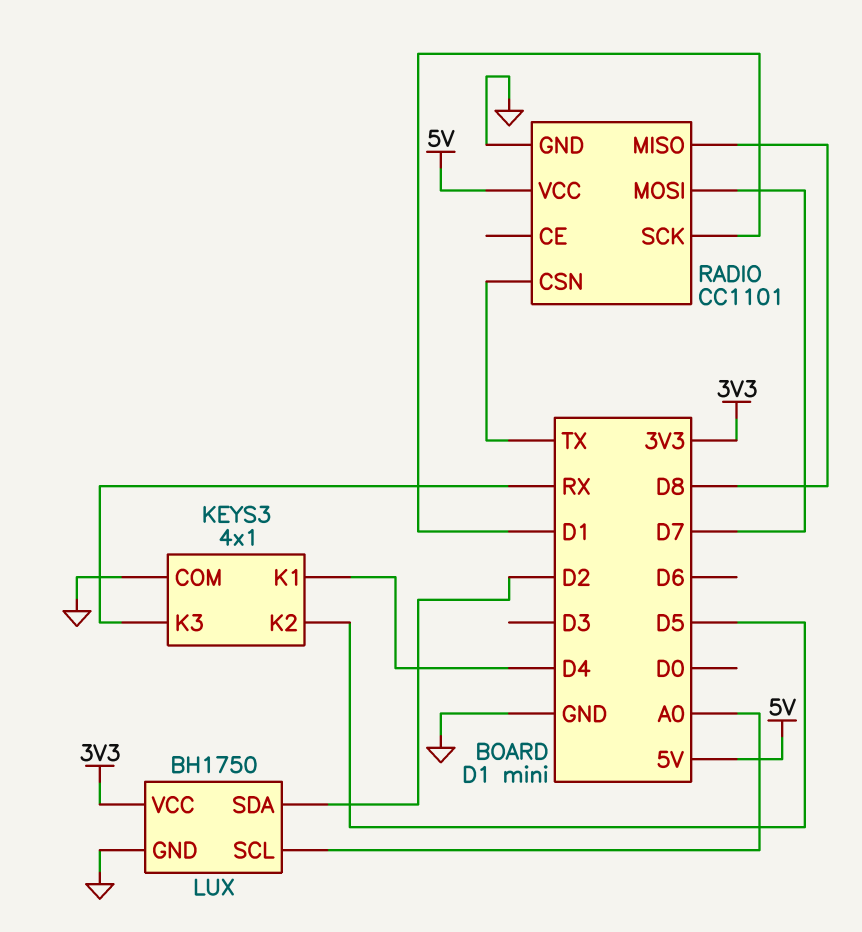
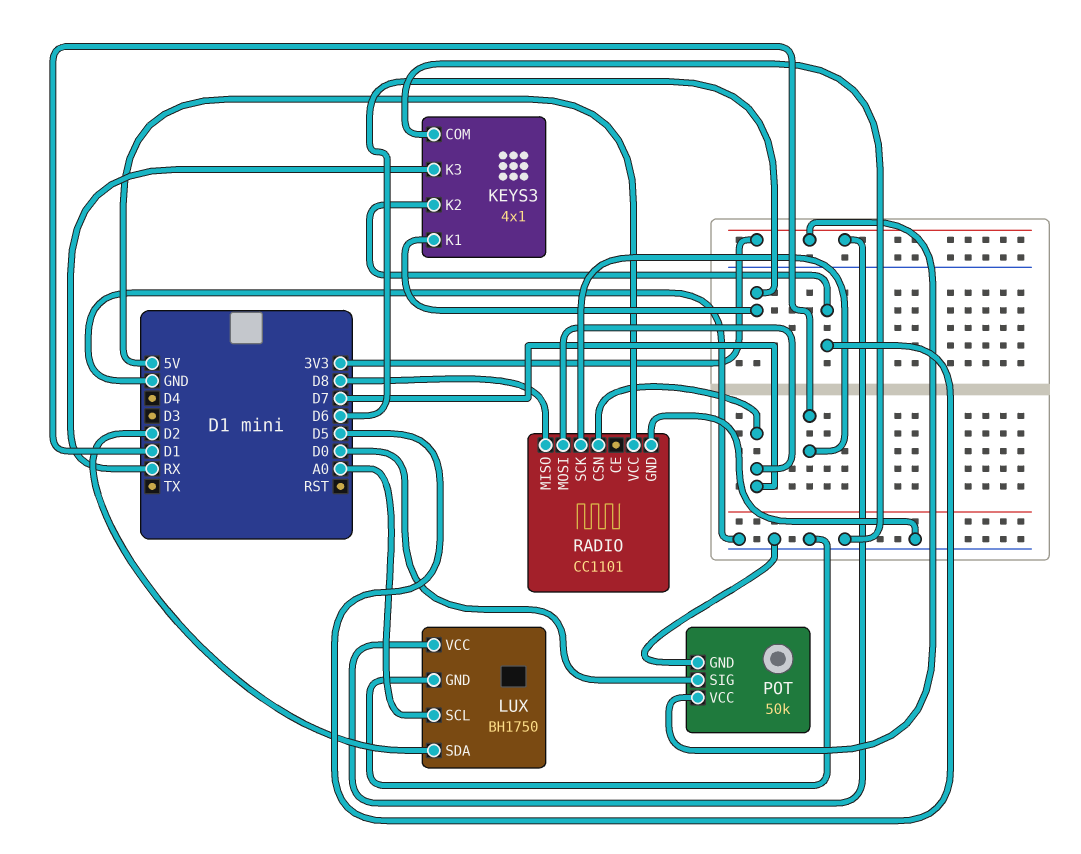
KEYS3 pin K1: D4 -> D6
POT: none -> 50k
POT pin GND: none -> GND
POT pin SIG: none -> D0
POT pin VCC: none -> 3V3
RADIO pin CSN: TX -> D7

